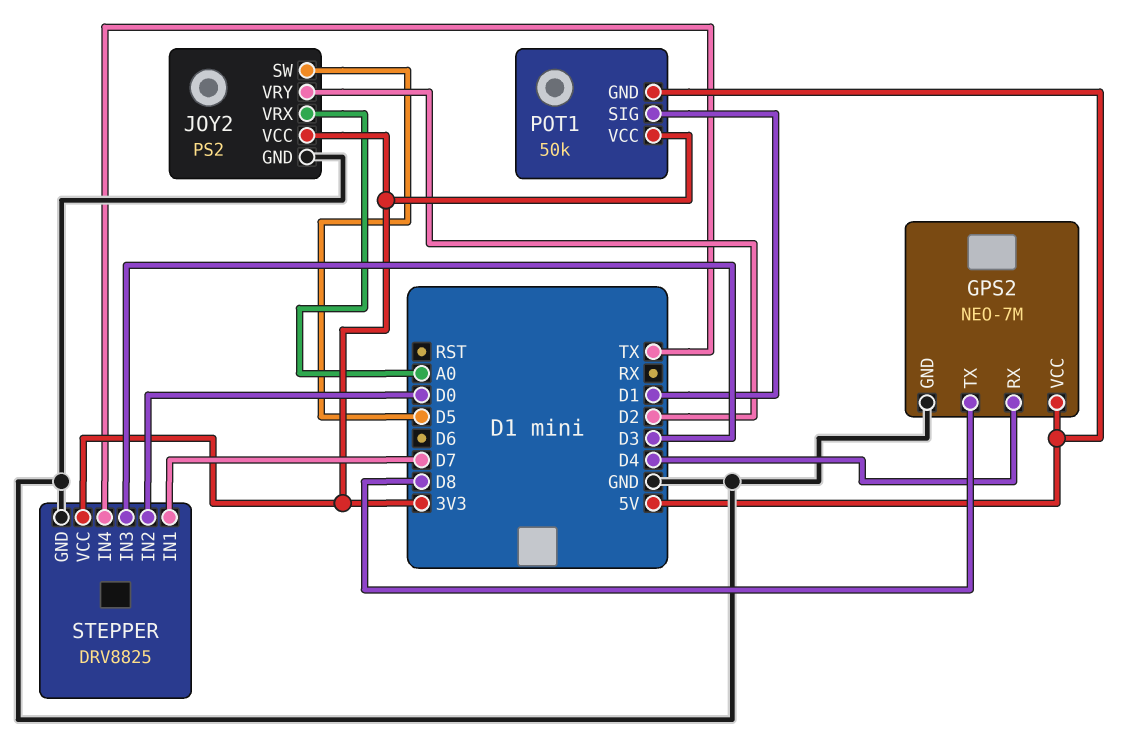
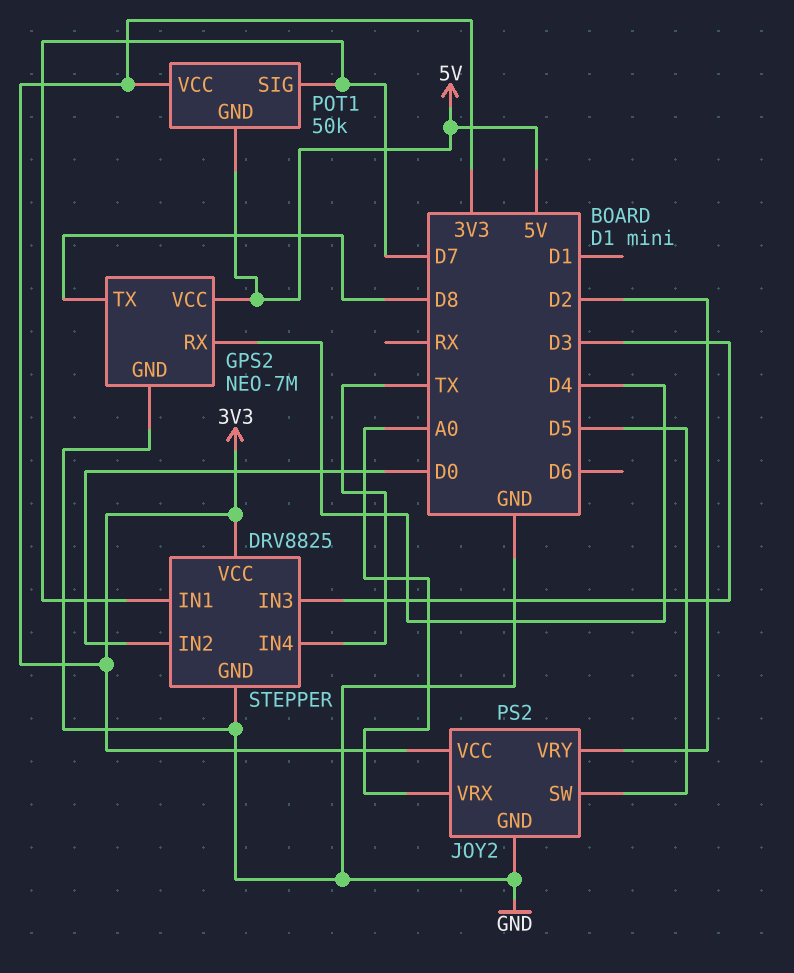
POT1 pin SIG: D1 -> D7

